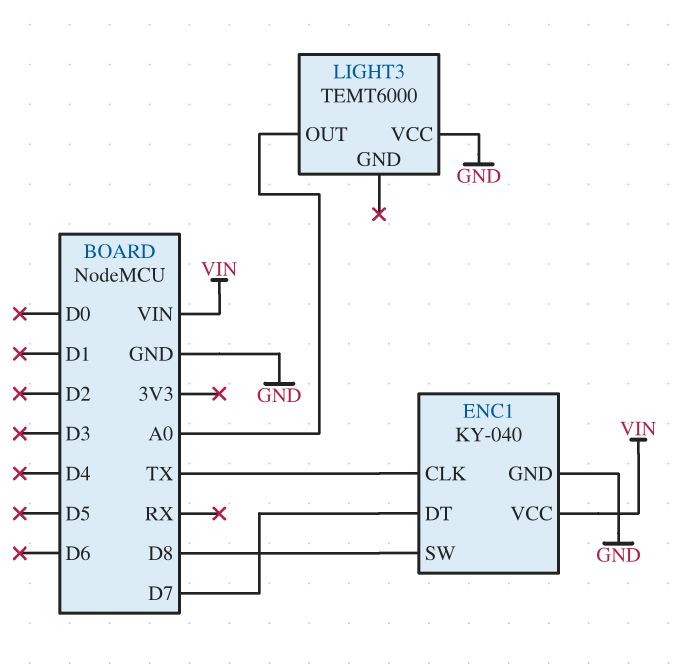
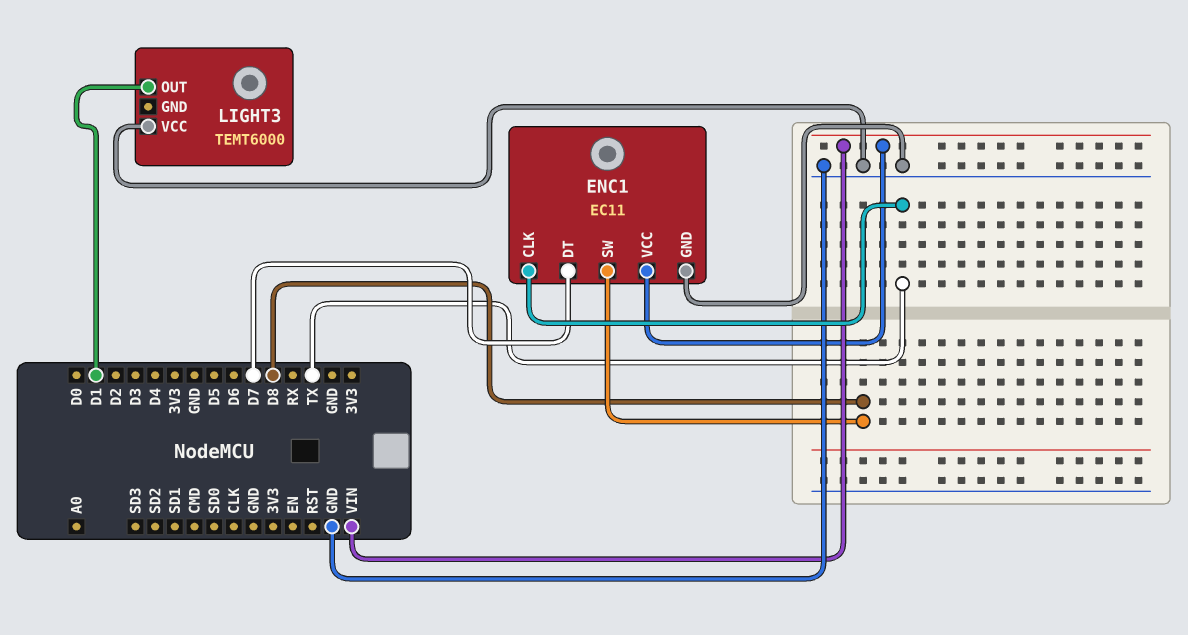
ENC1: KY-040 -> EC11
LIGHT3 pin OUT: A0 -> D1

